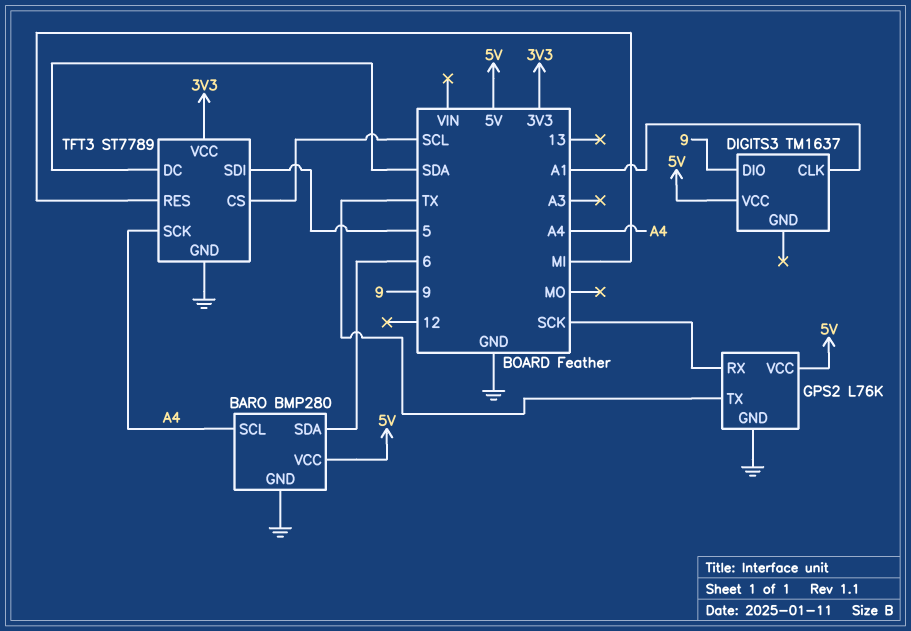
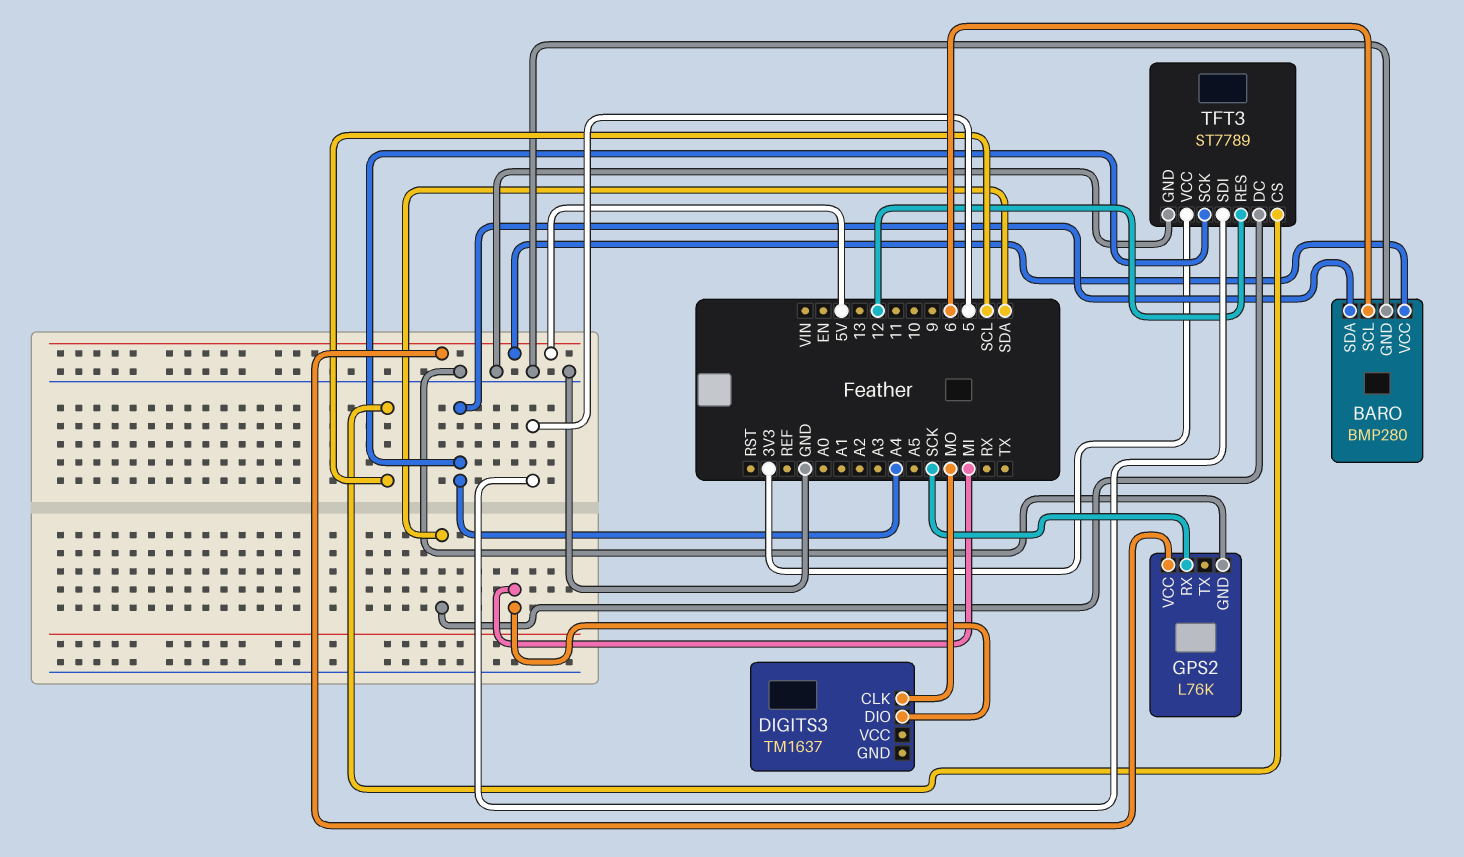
BARO pin SCL: A4 -> 6
BARO pin SDA: 6 -> A4
DIGITS3 pin CLK: A1 -> MO
DIGITS3 pin DIO: 9 -> MI
DIGITS3 pin VCC: 5V -> none
GPS2 pin TX: TX -> none
TFT3 pin RES: MI -> 12

